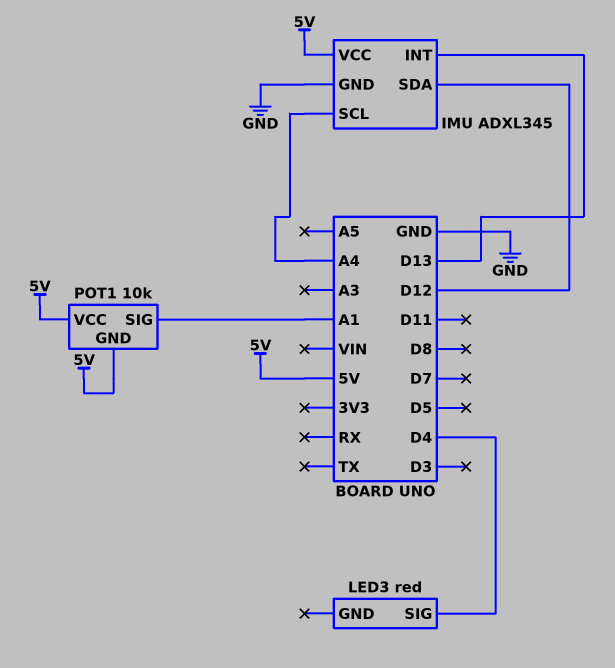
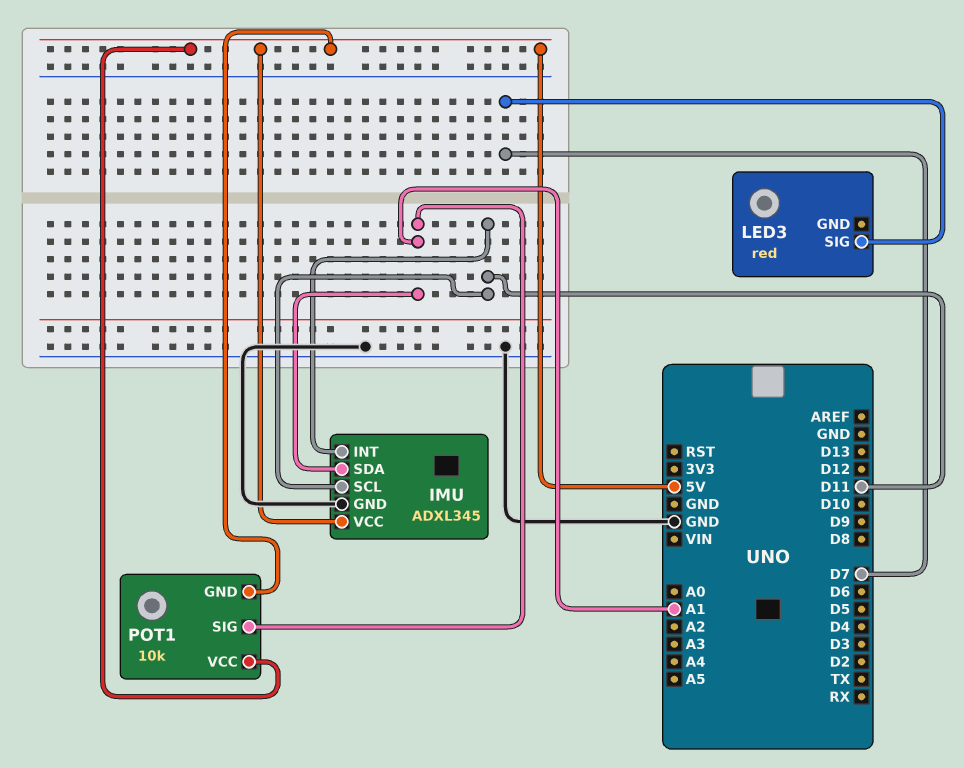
IMU pin INT: D13 -> D11
IMU pin SCL: A4 -> D11
IMU pin SDA: D12 -> A1
LED3 pin SIG: D4 -> D7

